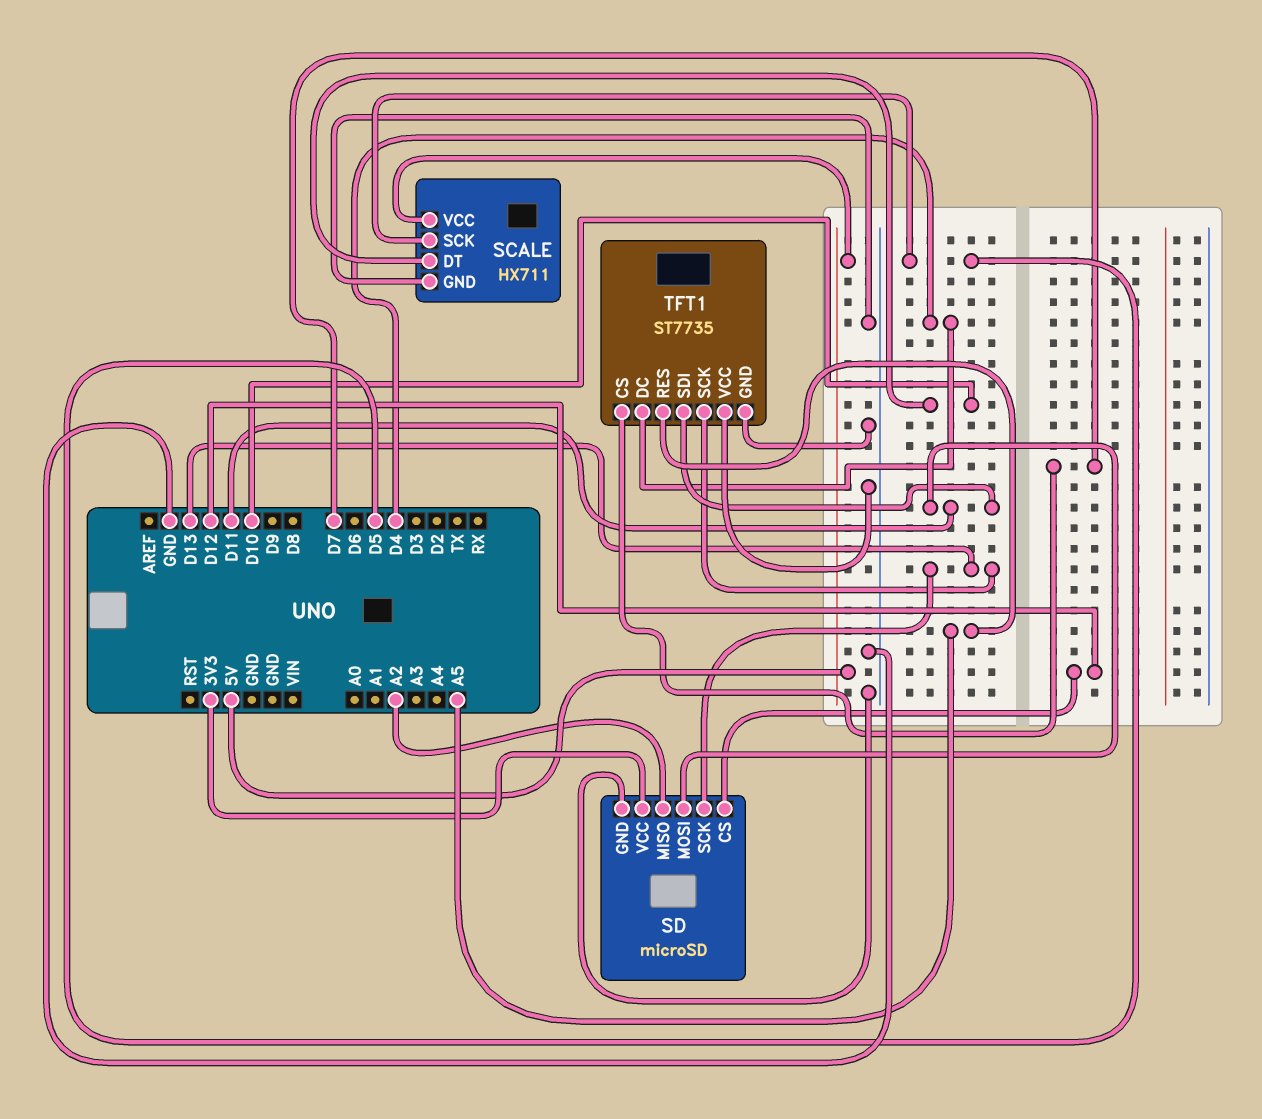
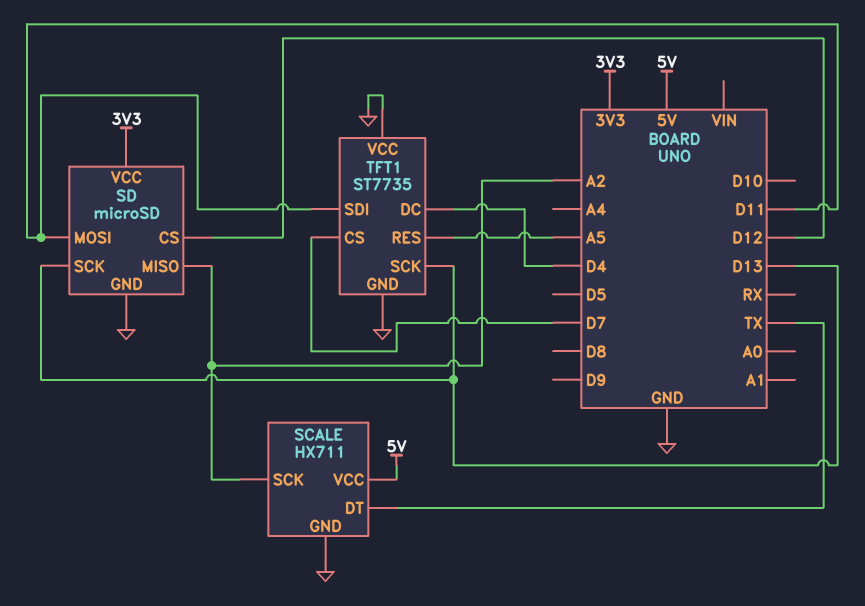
SCALE pin DT: D10 -> TX
SCALE pin SCK: D5 -> A2

